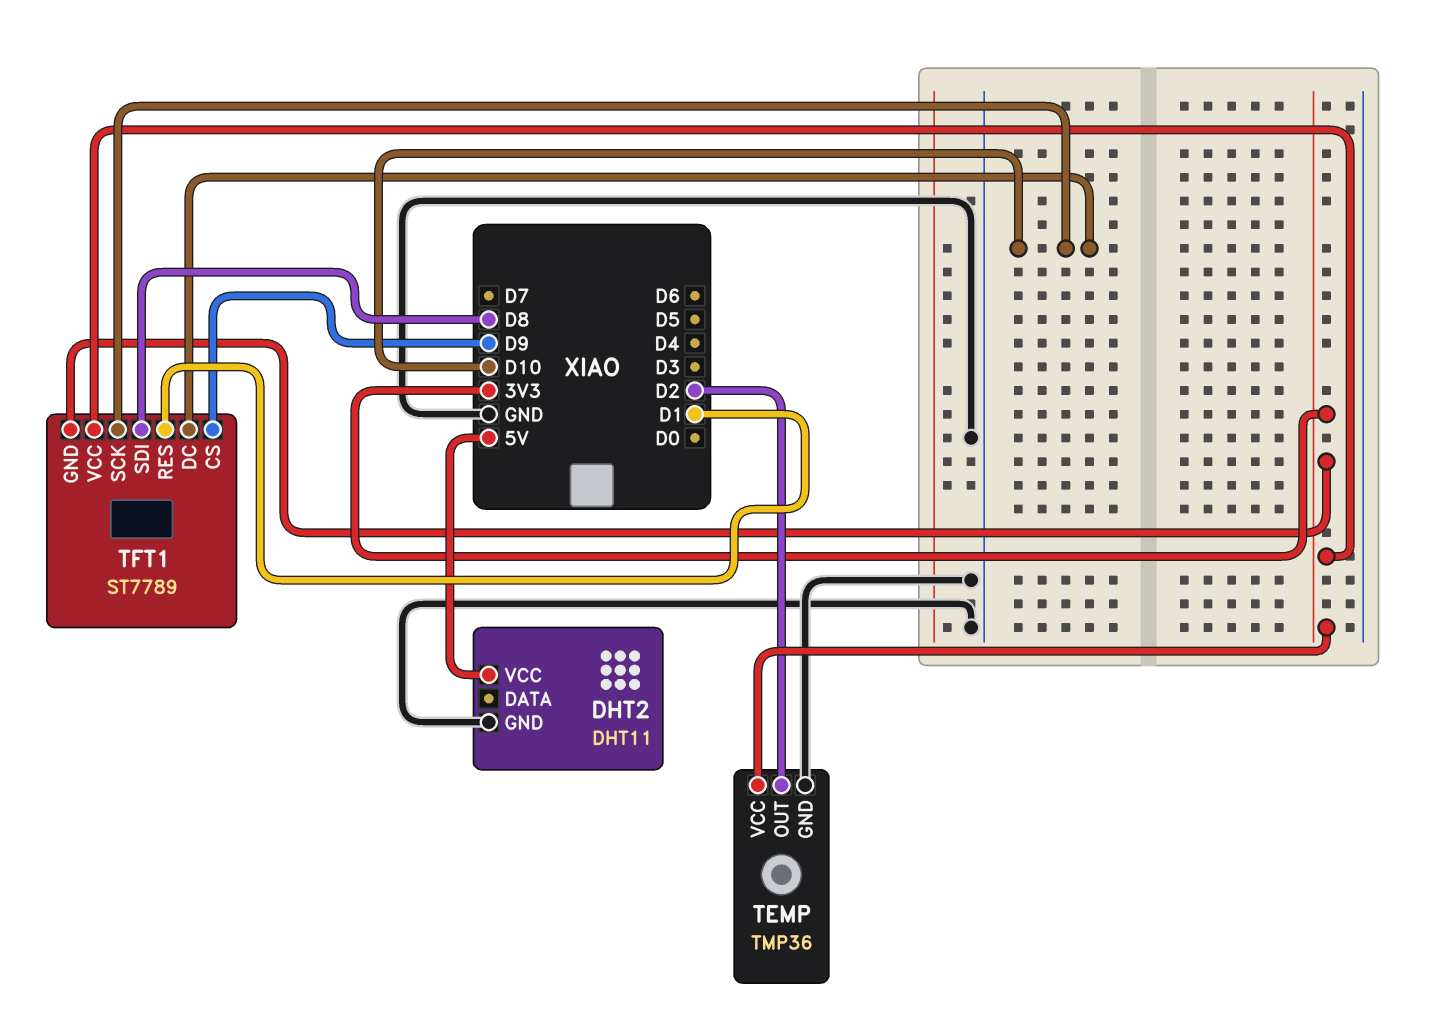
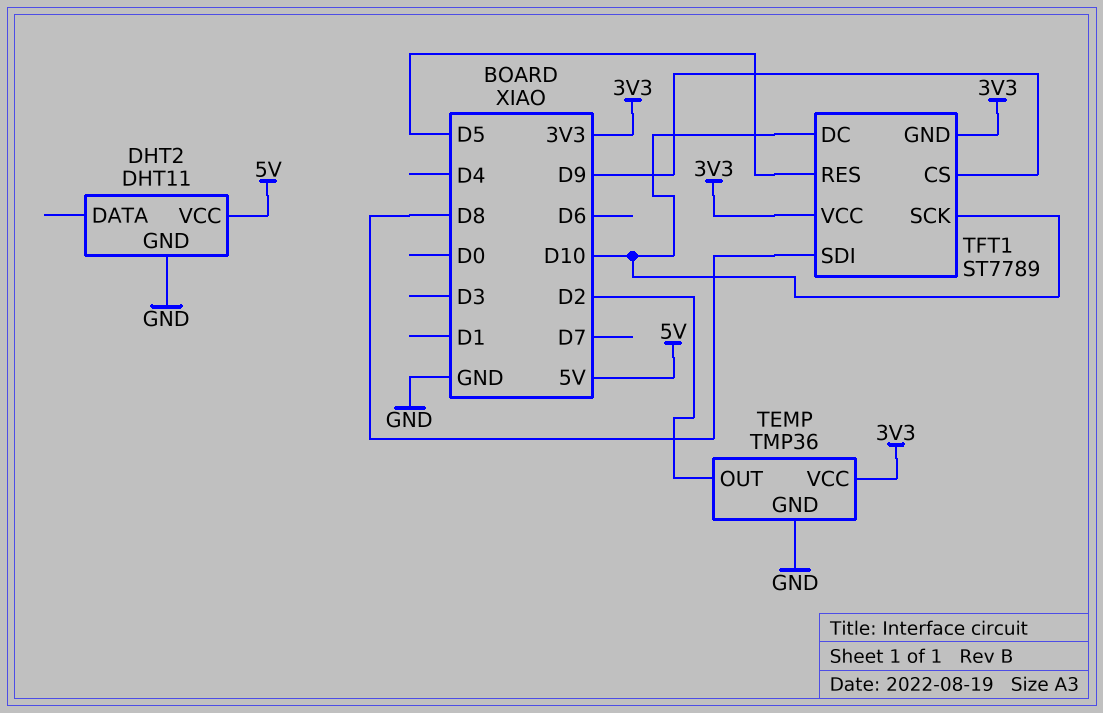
TFT1 pin RES: D1 -> D5

